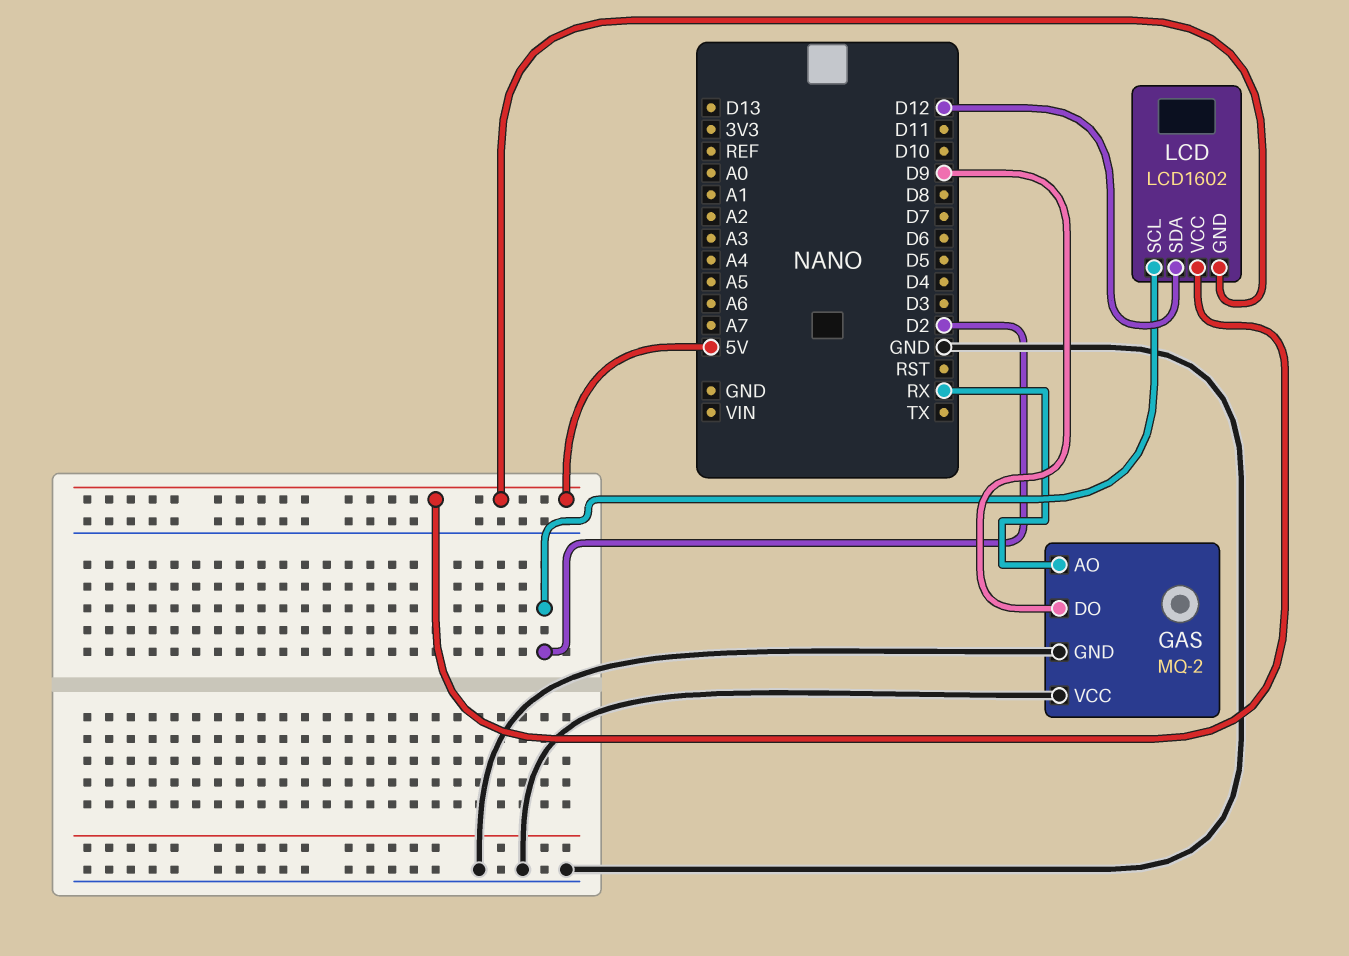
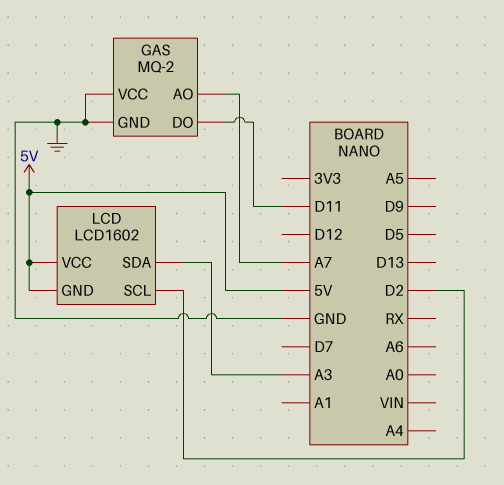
GAS pin AO: RX -> A7
GAS pin DO: D9 -> D11
LCD pin SDA: D12 -> A3

